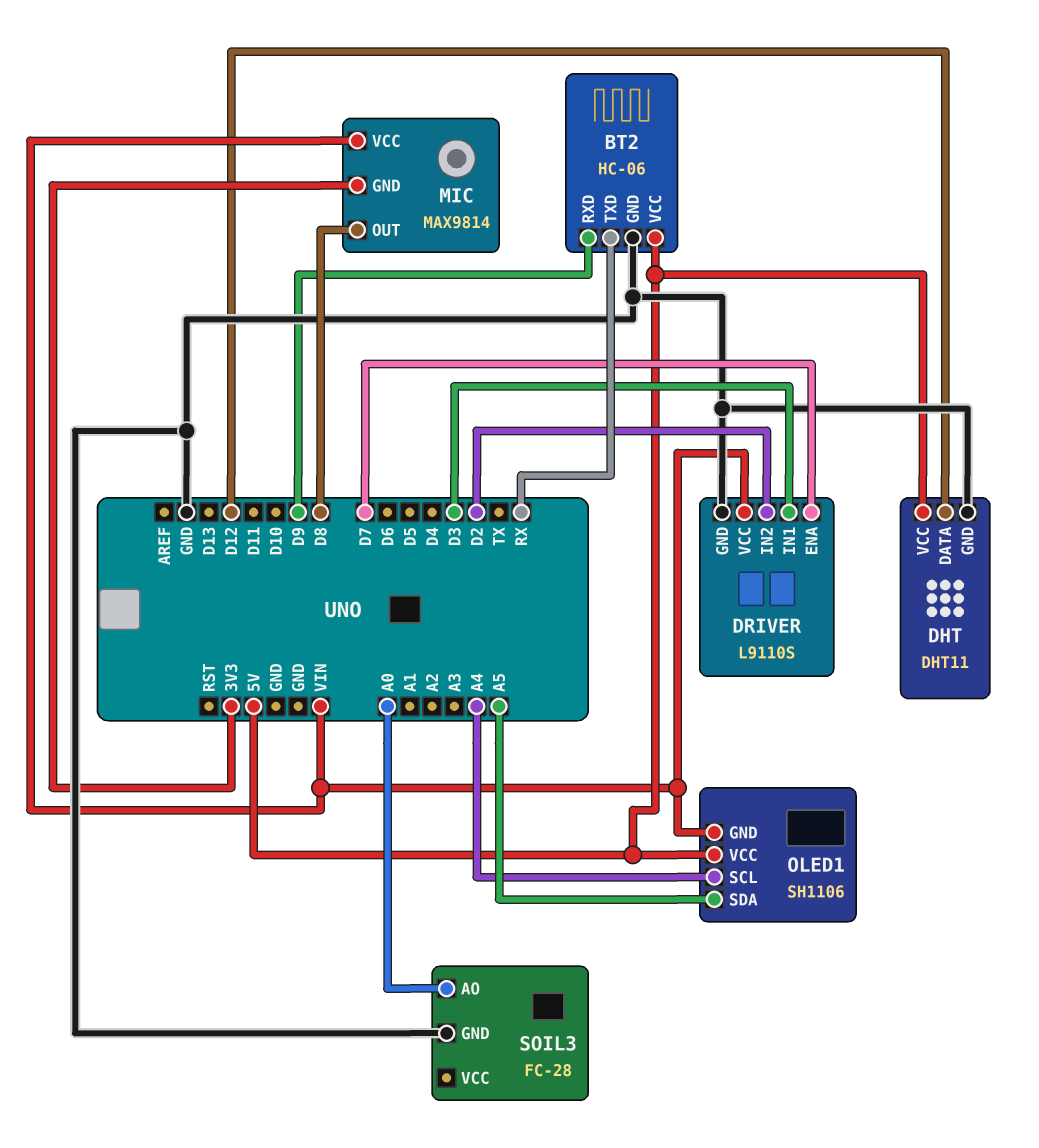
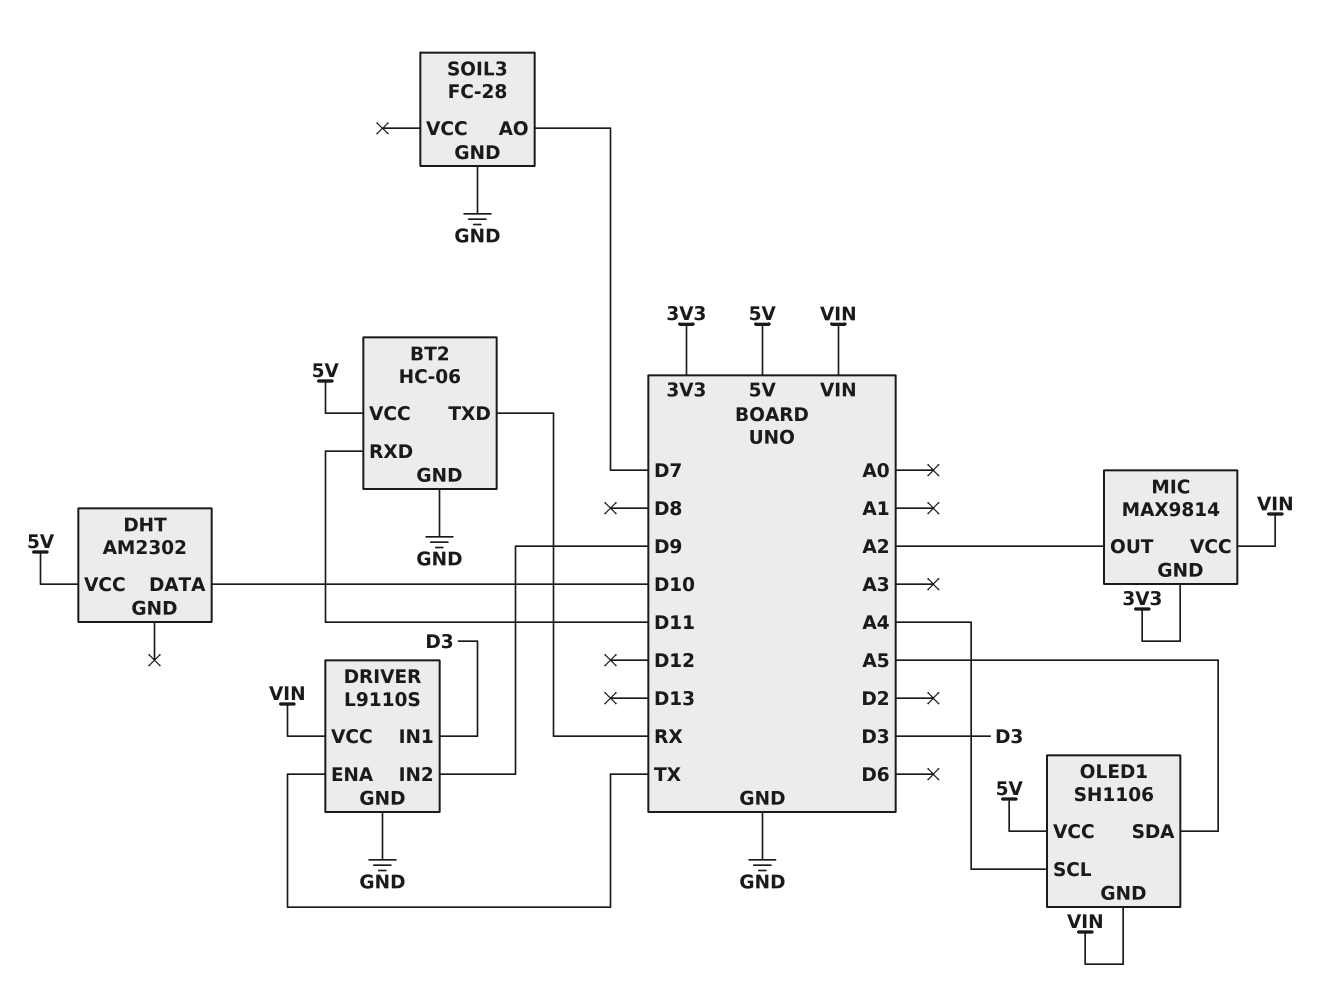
BT2 pin RXD: D9 -> D11
DHT: DHT11 -> AM2302
DHT pin DATA: D12 -> D10
DHT pin GND: GND -> none
DRIVER pin ENA: D7 -> TX
DRIVER pin IN2: D2 -> D9
MIC pin OUT: D8 -> A2
SOIL3 pin AO: A0 -> D7

